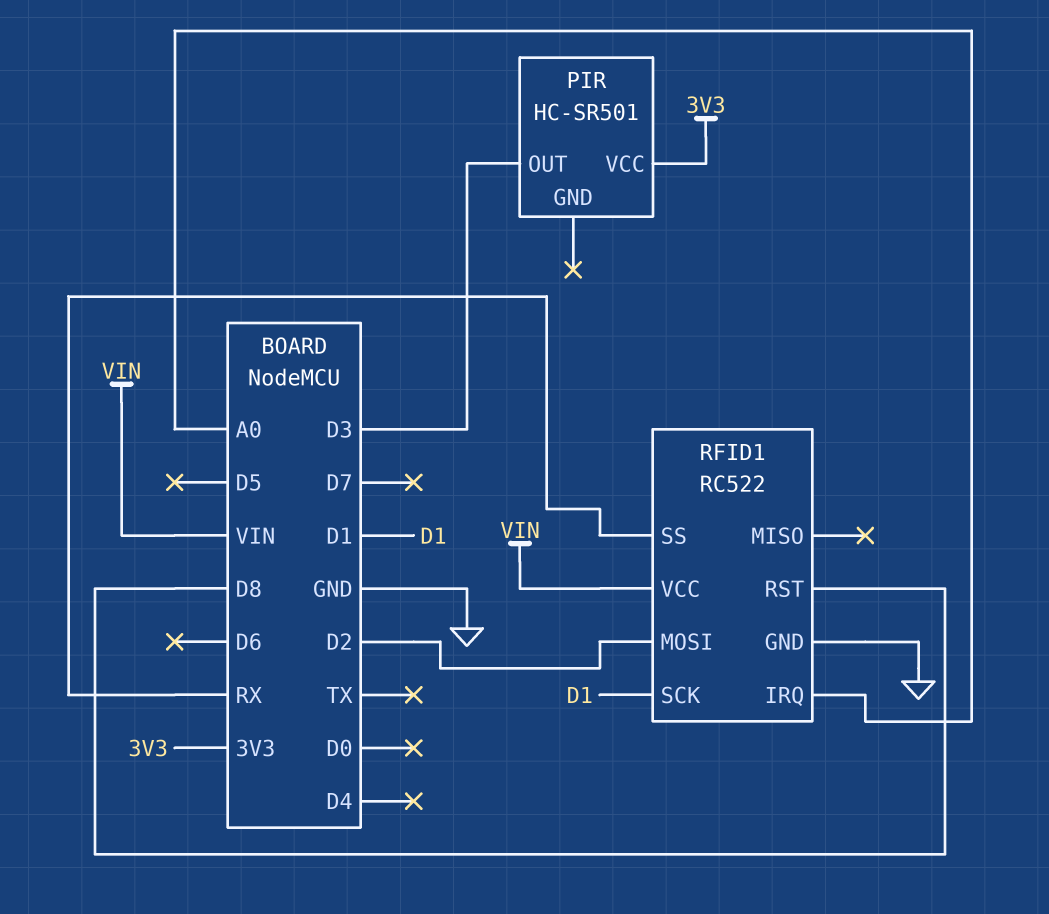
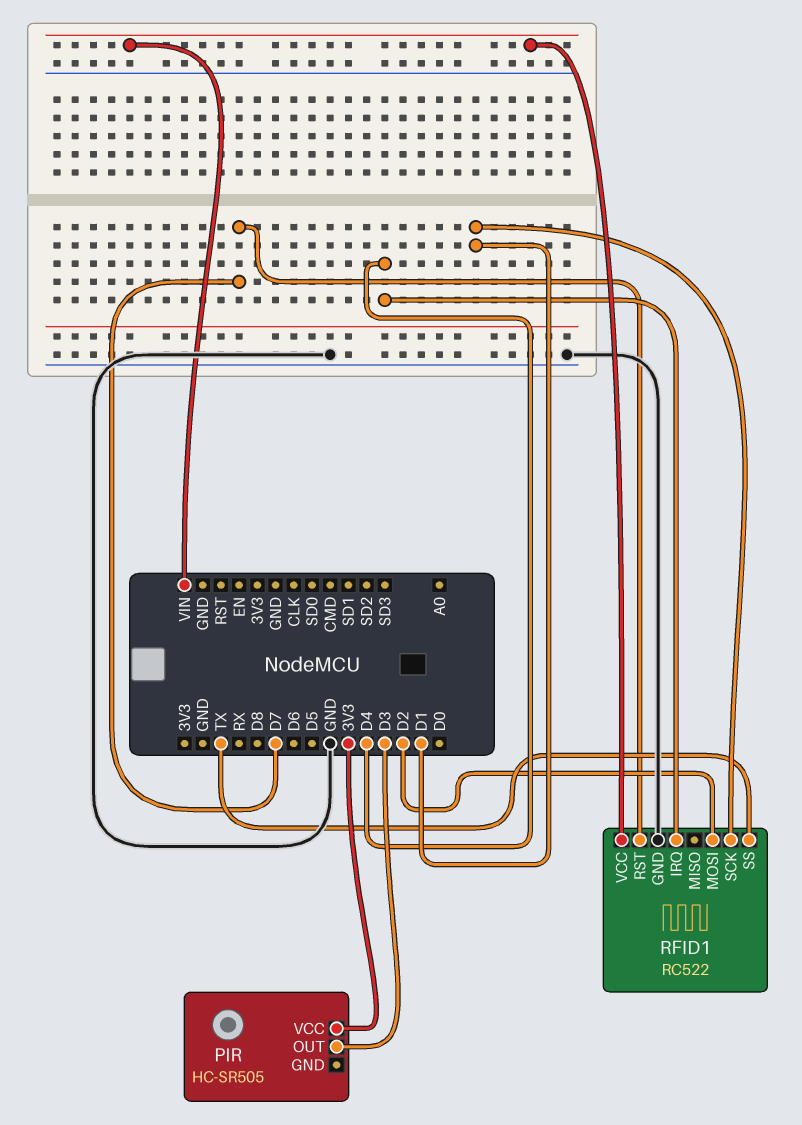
PIR: HC-SR501 -> HC-SR505
RFID1 pin IRQ: A0 -> D4
RFID1 pin RST: D8 -> D7
RFID1 pin SS: RX -> TX

